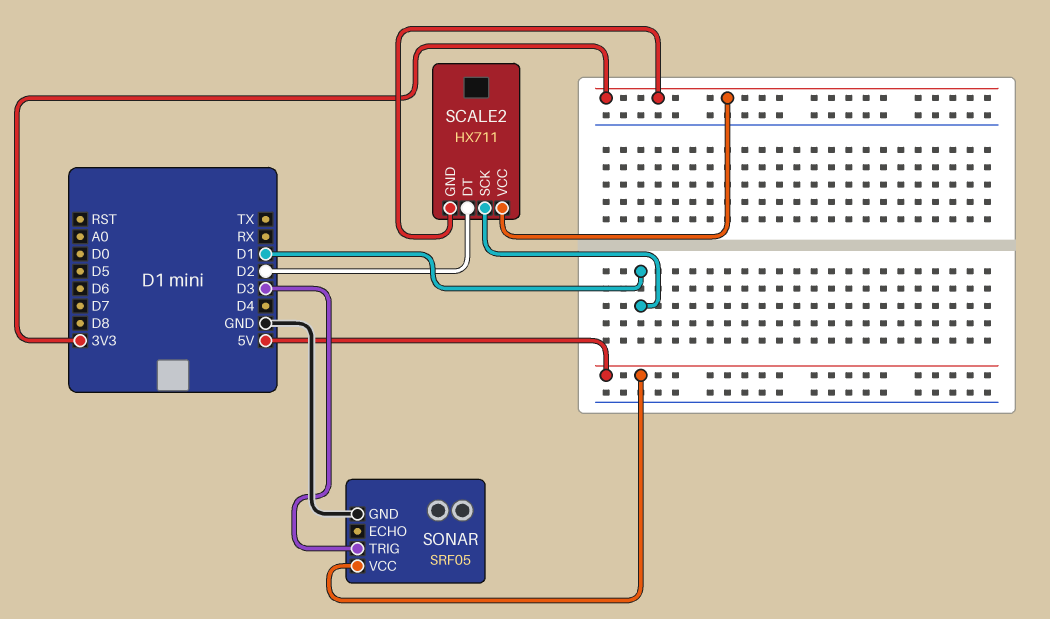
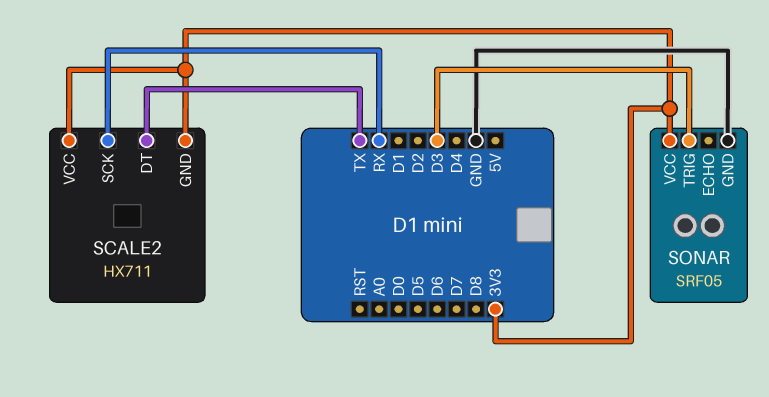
SCALE2 pin DT: D2 -> TX
SCALE2 pin SCK: D1 -> RX
SONAR pin VCC: 5V -> 3V3

